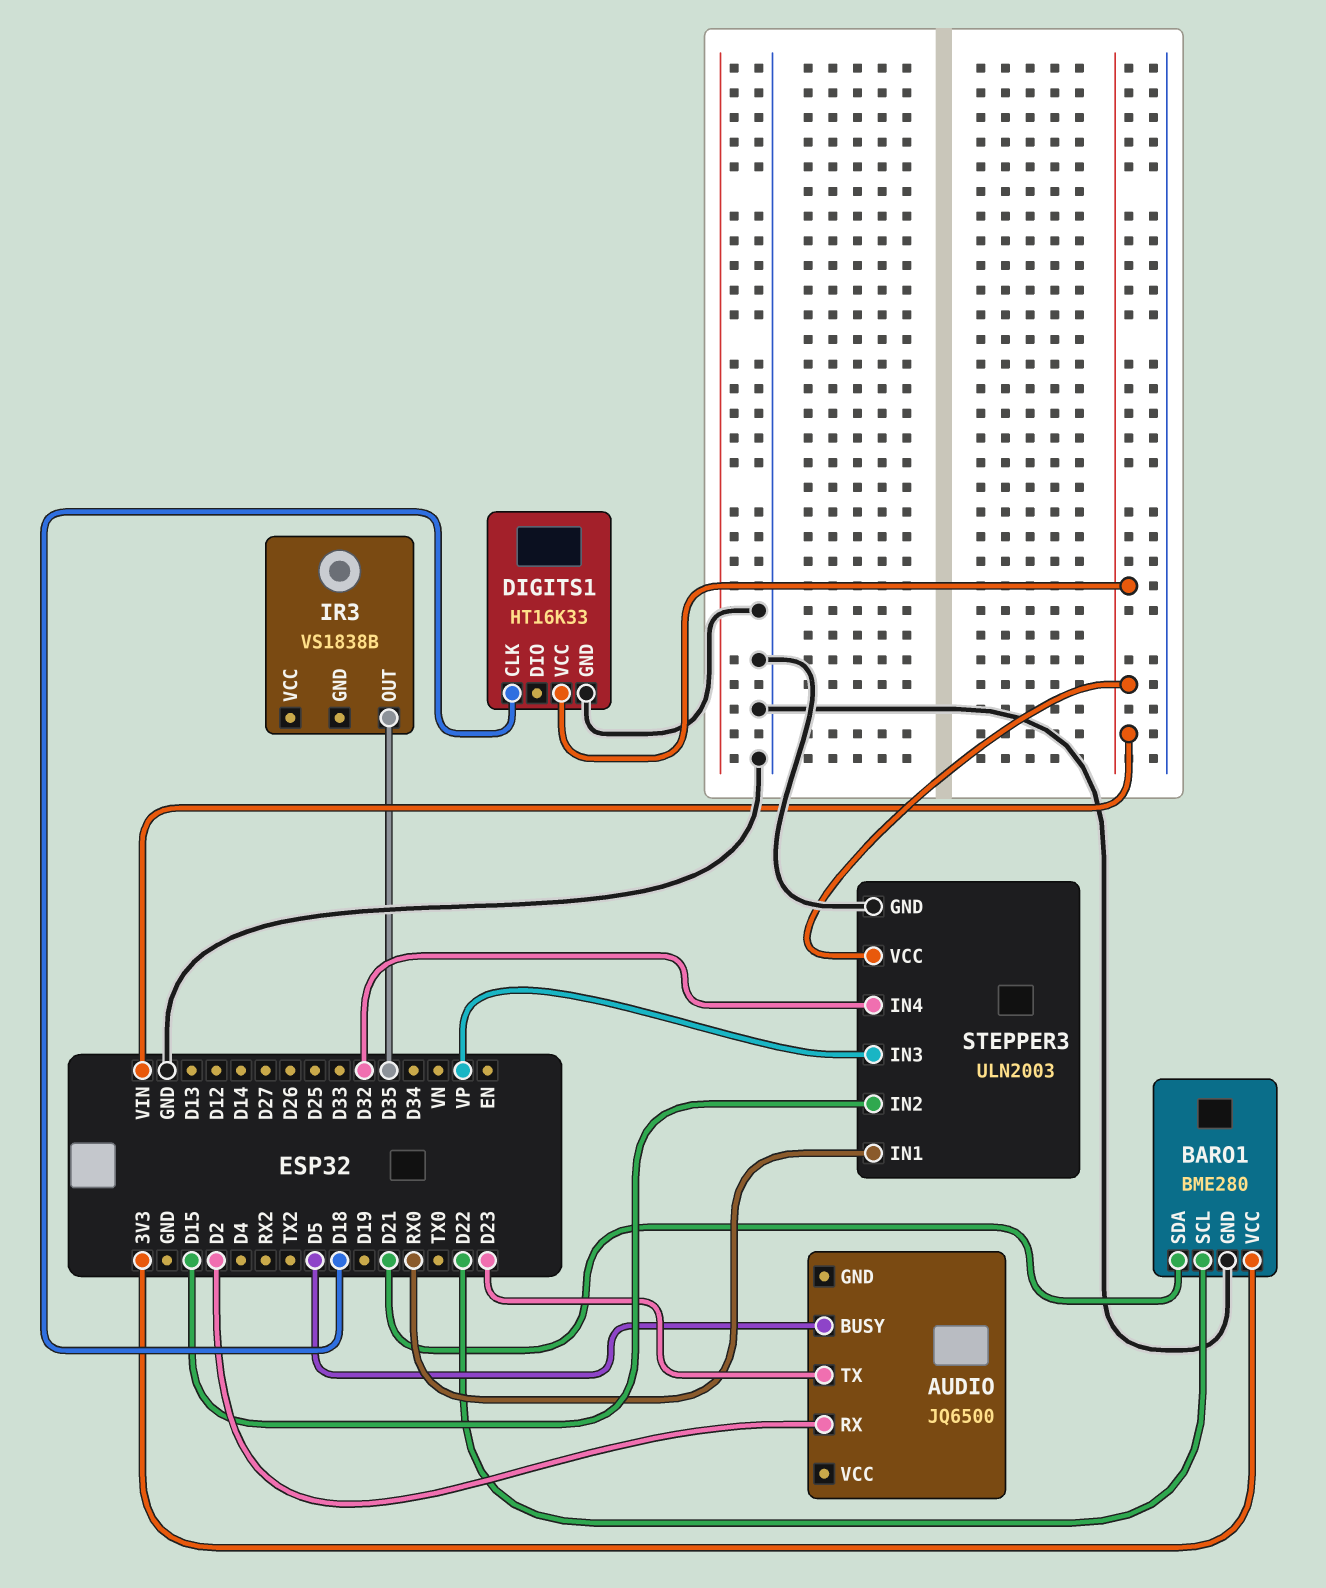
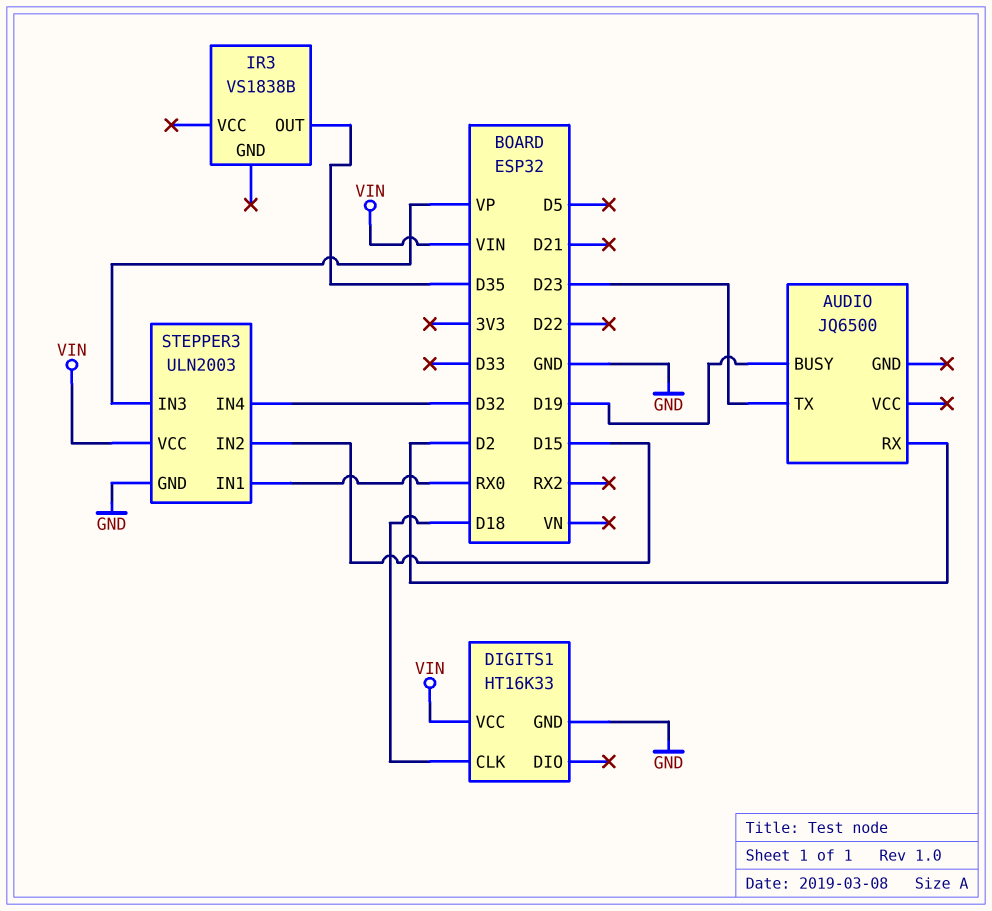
AUDIO pin BUSY: D5 -> D19
BARO1: BME280 -> none
BARO1 pin GND: GND -> none
BARO1 pin SCL: D22 -> none
BARO1 pin SDA: D21 -> none
BARO1 pin VCC: 3V3 -> none

